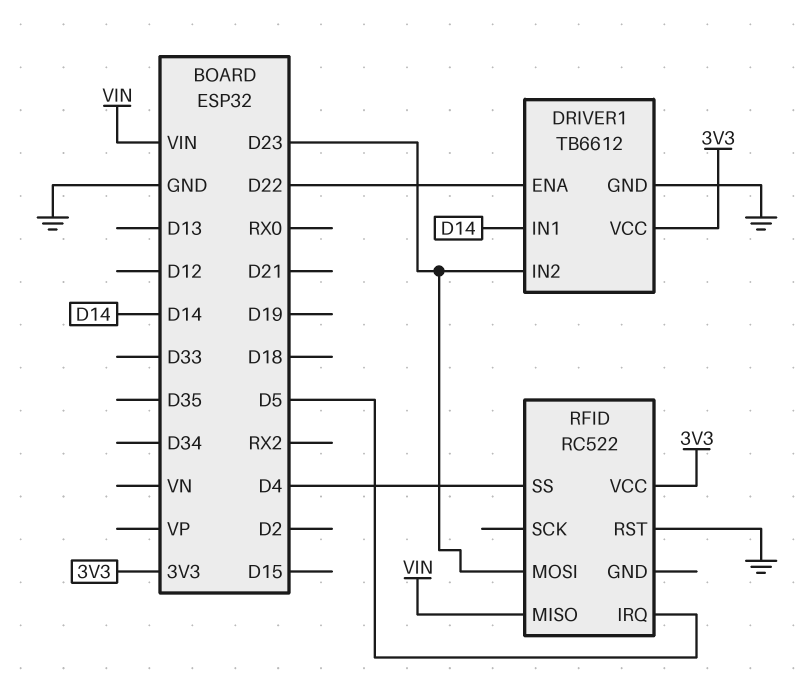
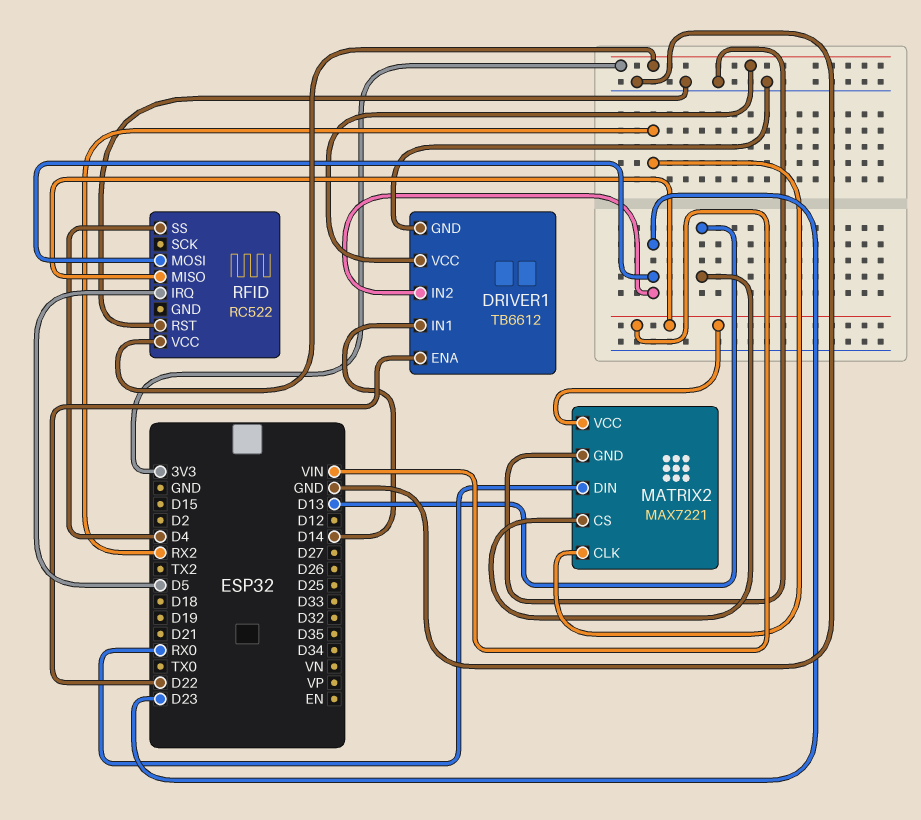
MATRIX2: none -> MAX7221
MATRIX2 pin CLK: none -> RX2
MATRIX2 pin CS: none -> D13
MATRIX2 pin DIN: none -> RX0
MATRIX2 pin GND: none -> GND
MATRIX2 pin VCC: none -> VIN

